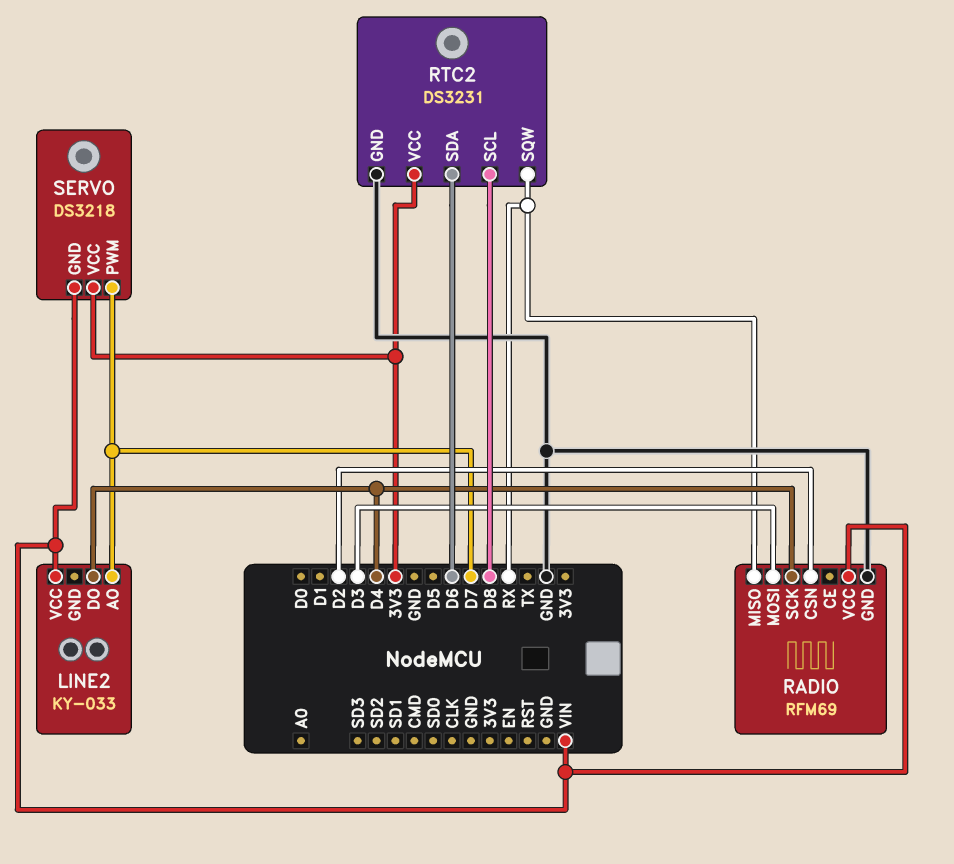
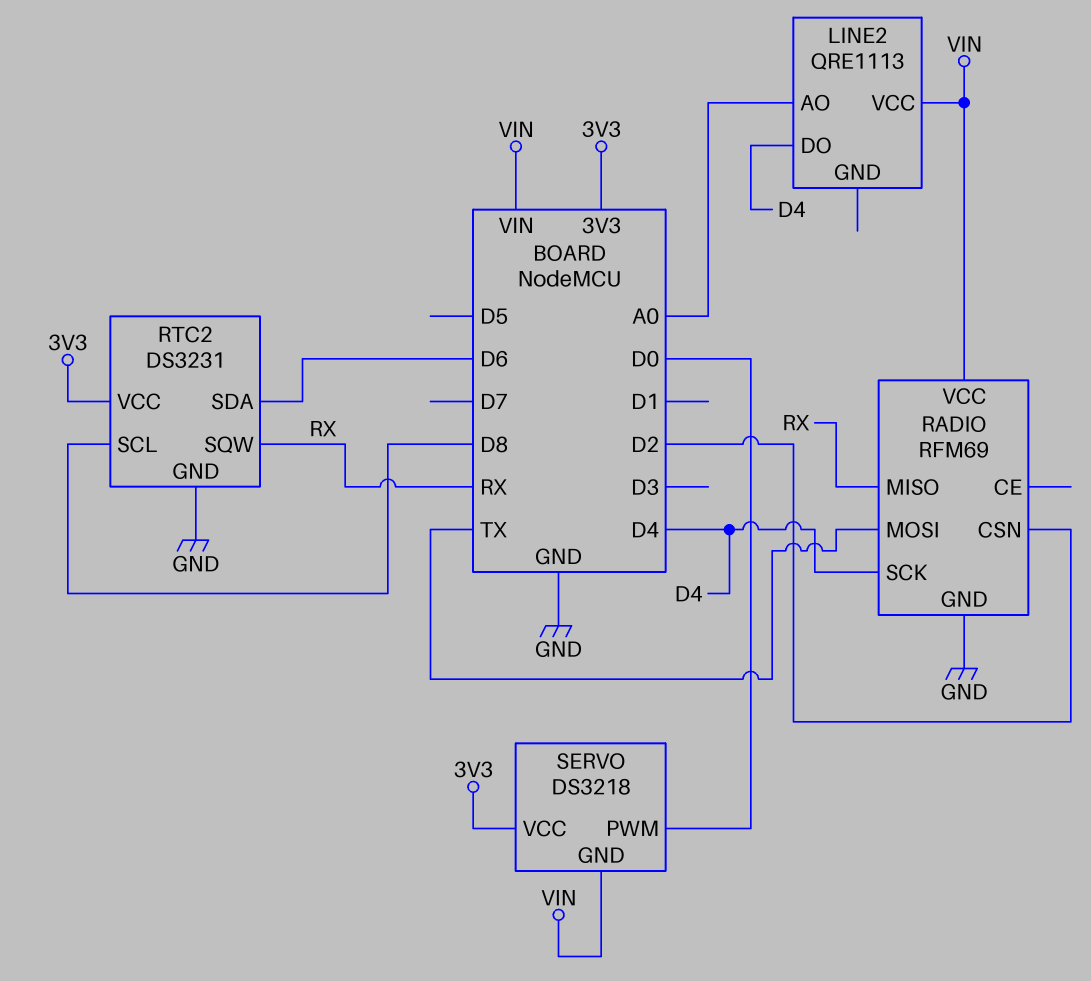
LINE2: KY-033 -> QRE1113
LINE2 pin AO: D7 -> A0
RADIO pin MOSI: D3 -> TX
SERVO pin PWM: D7 -> D0

